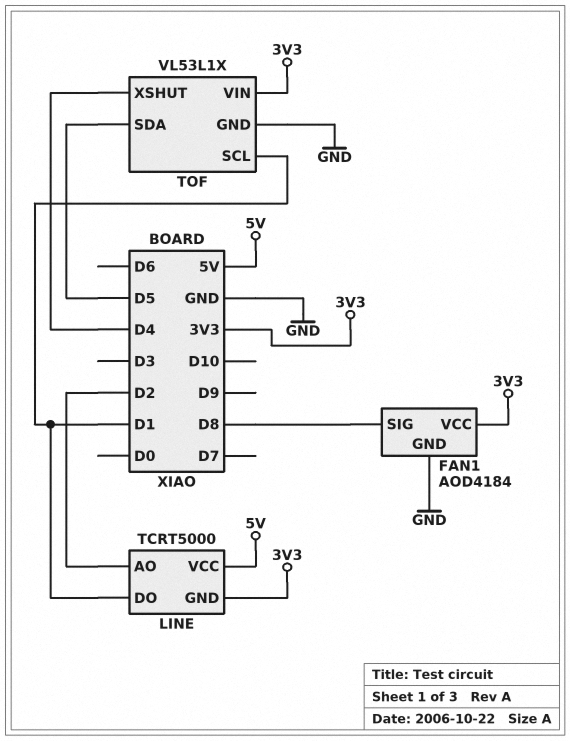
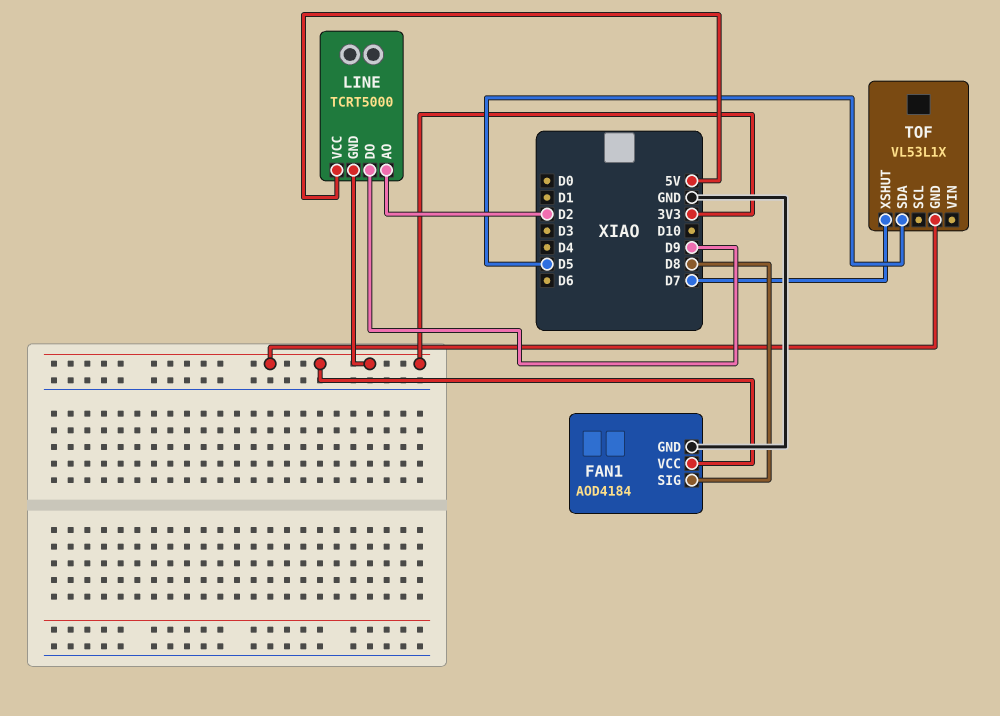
LINE pin DO: D1 -> D9
TOF pin GND: GND -> 3V3
TOF pin SCL: D1 -> none
TOF pin VIN: 3V3 -> none
TOF pin XSHUT: D4 -> D7

